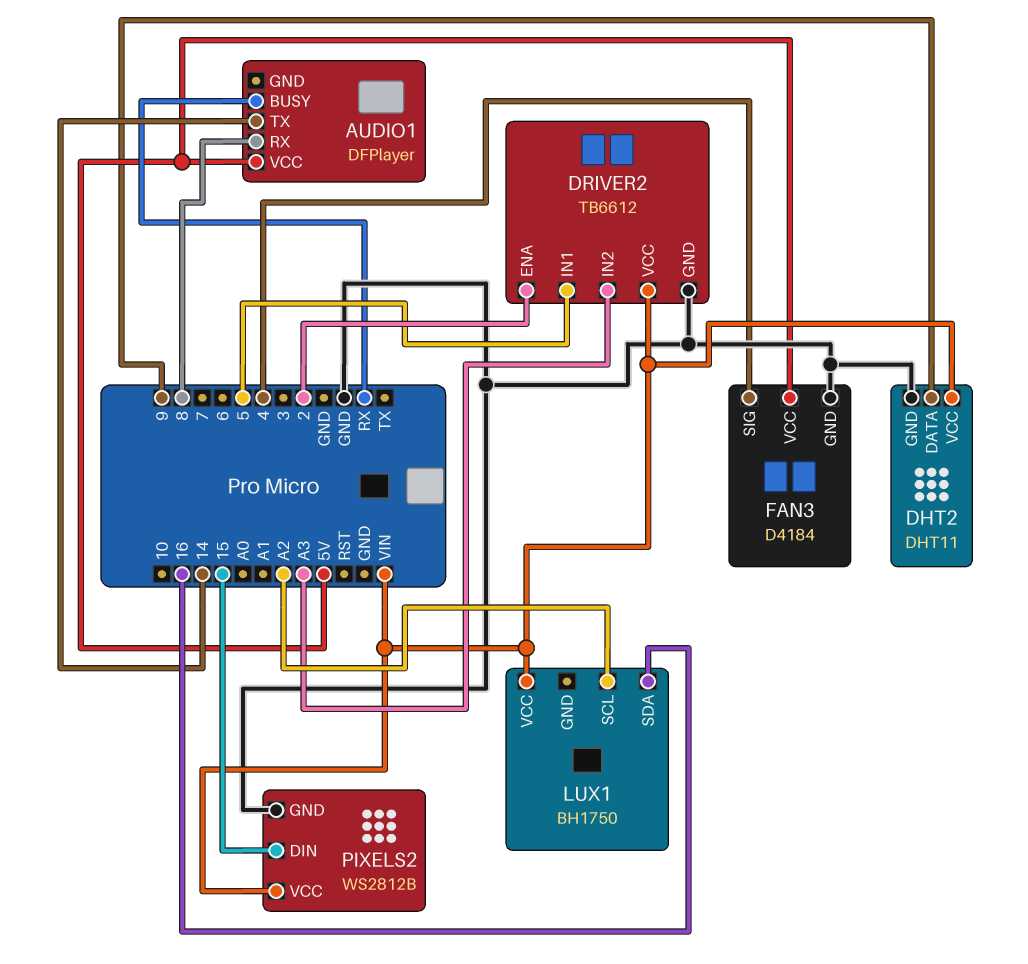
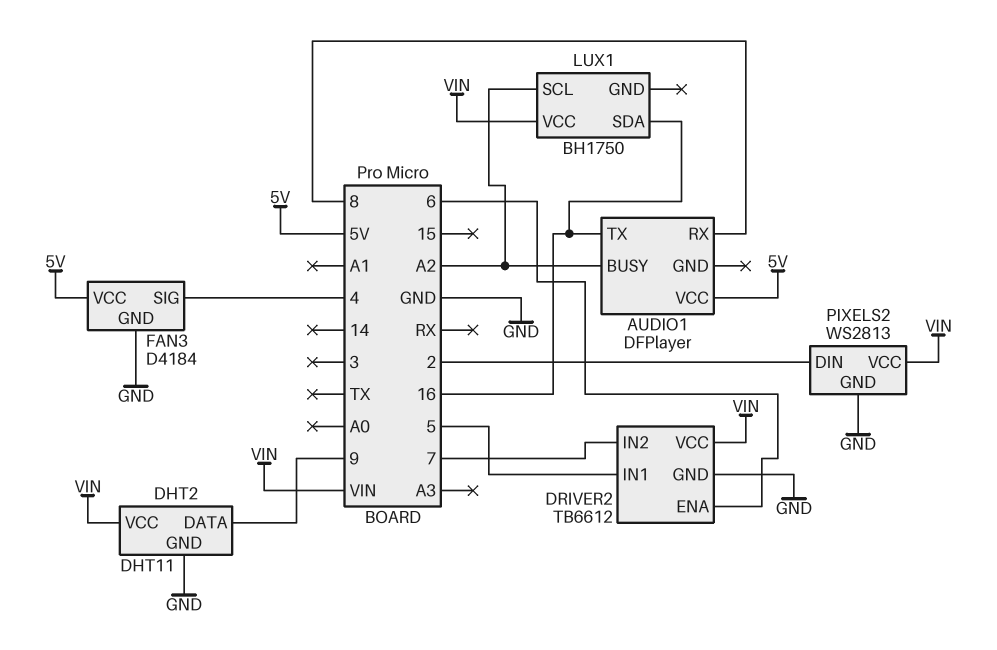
AUDIO1 pin BUSY: RX -> A2
AUDIO1 pin TX: 14 -> 16
DRIVER2 pin ENA: 2 -> 6
DRIVER2 pin IN2: A3 -> 7
PIXELS2: WS2812B -> WS2813
PIXELS2 pin DIN: 15 -> 2

